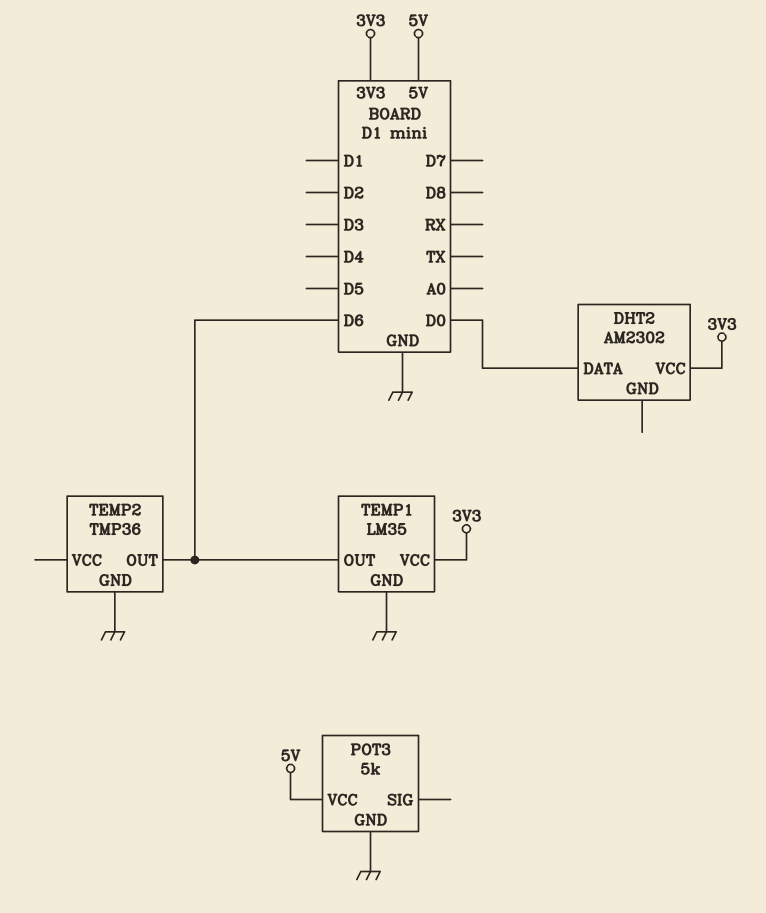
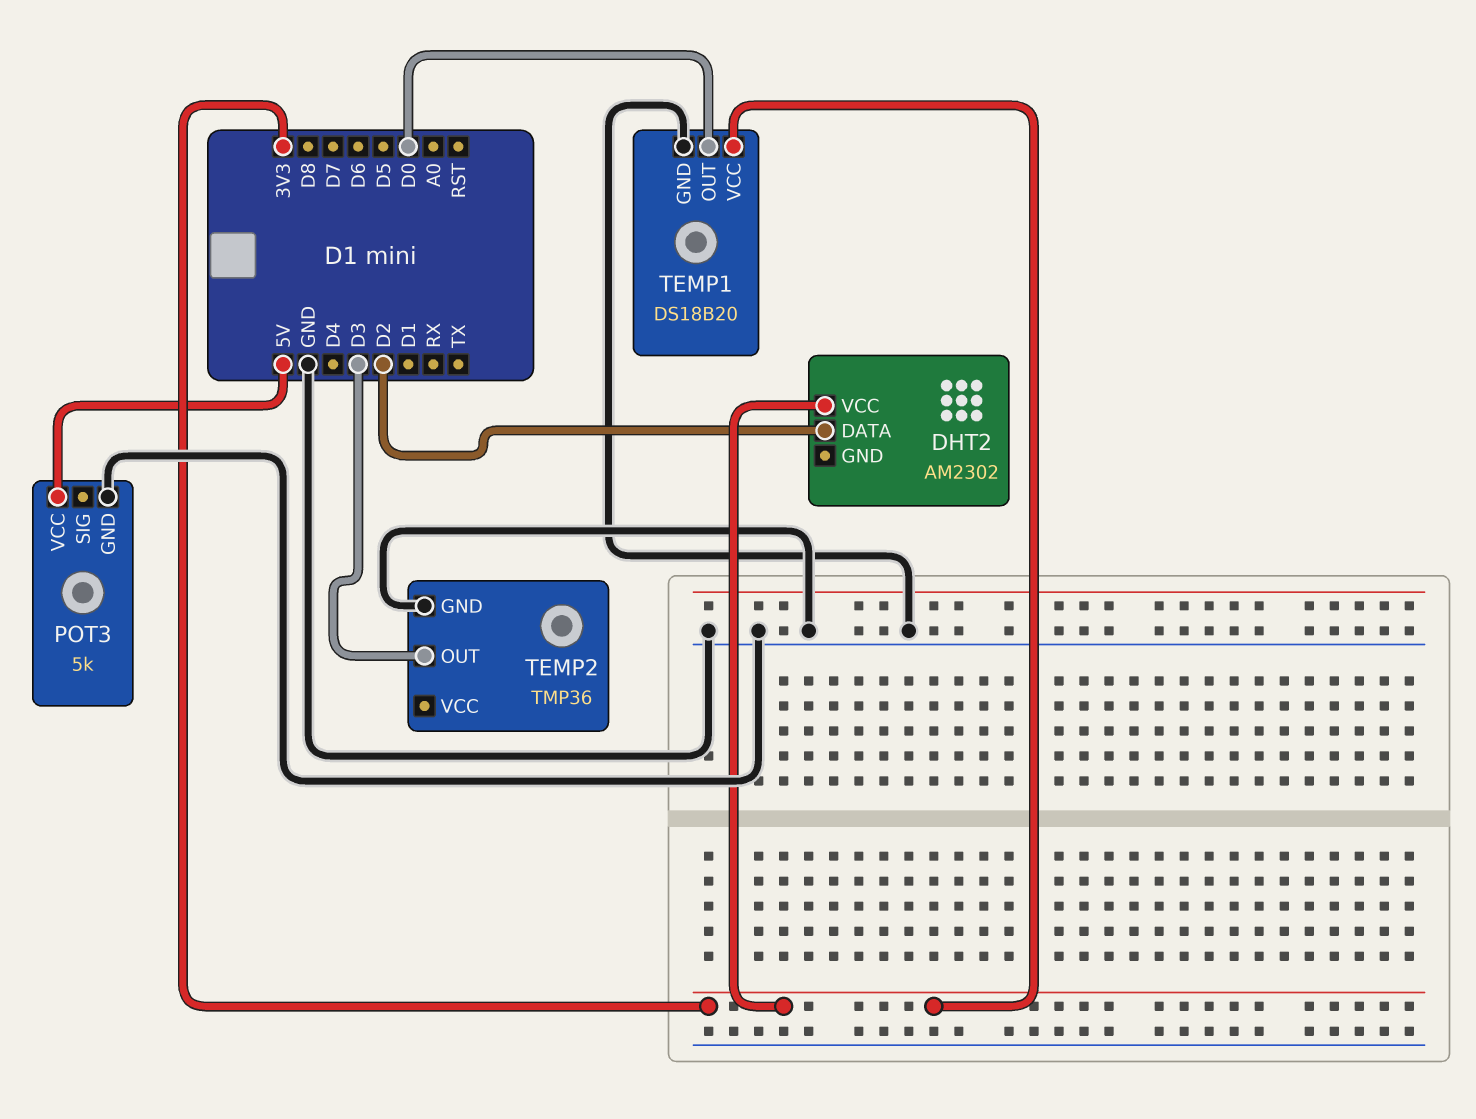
DHT2 pin DATA: D0 -> D2
TEMP1: LM35 -> DS18B20
TEMP1 pin OUT: D6 -> D0
TEMP2 pin OUT: D6 -> D3

